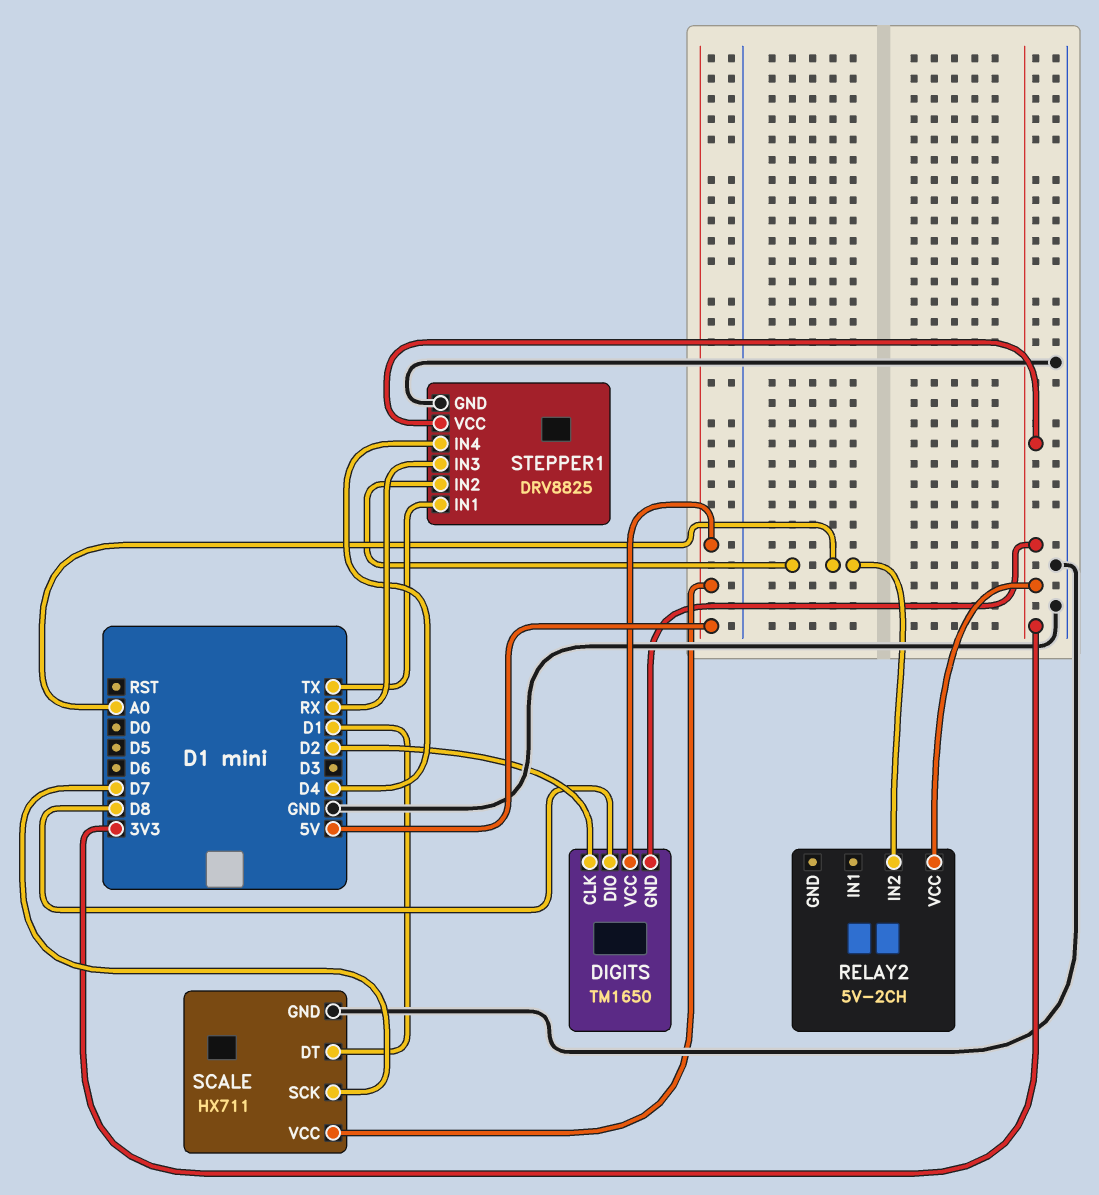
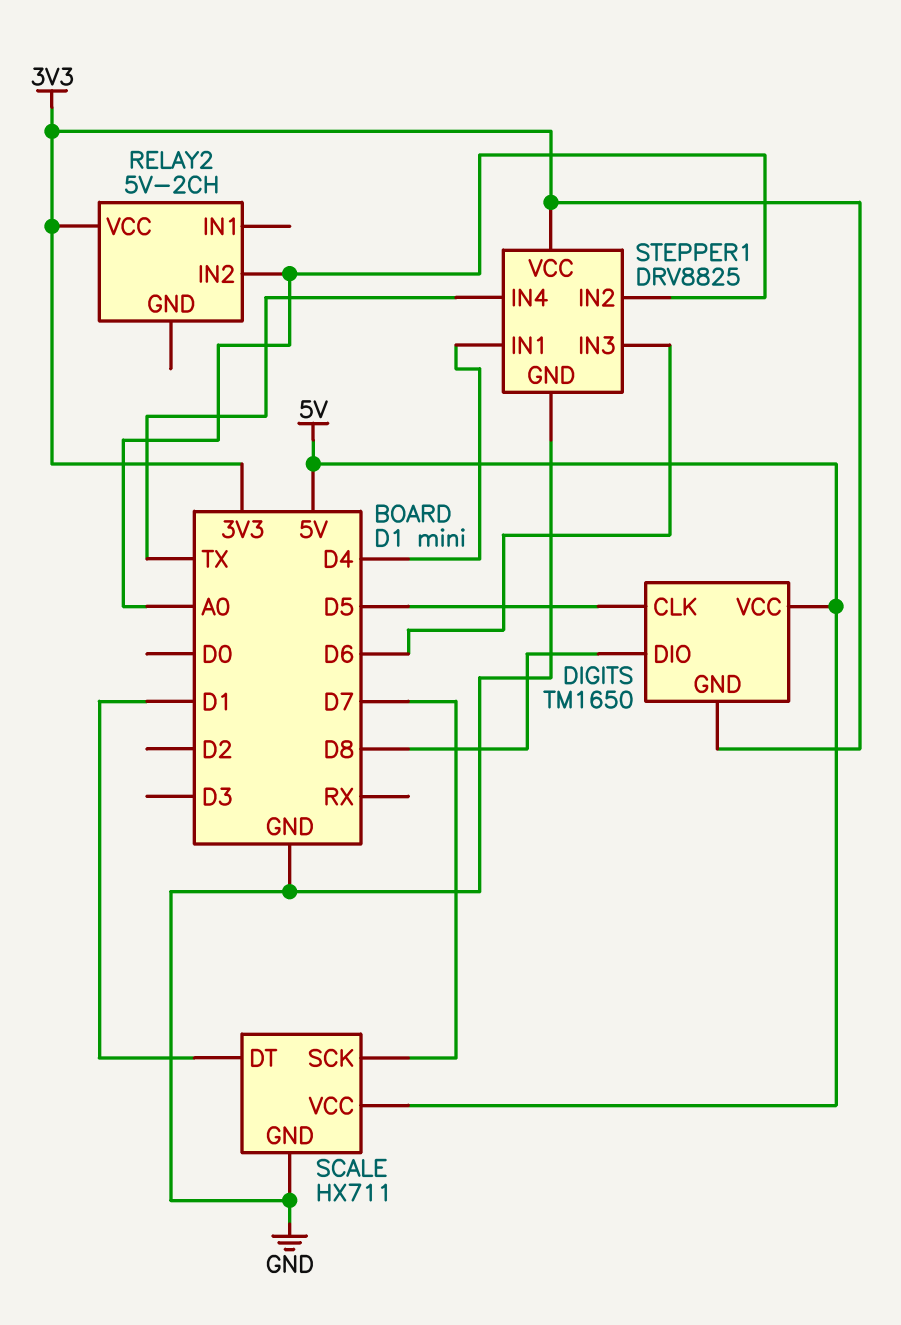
DIGITS pin CLK: D2 -> D5
STEPPER1 pin IN1: TX -> D4
STEPPER1 pin IN3: RX -> D6
STEPPER1 pin IN4: D4 -> TX

